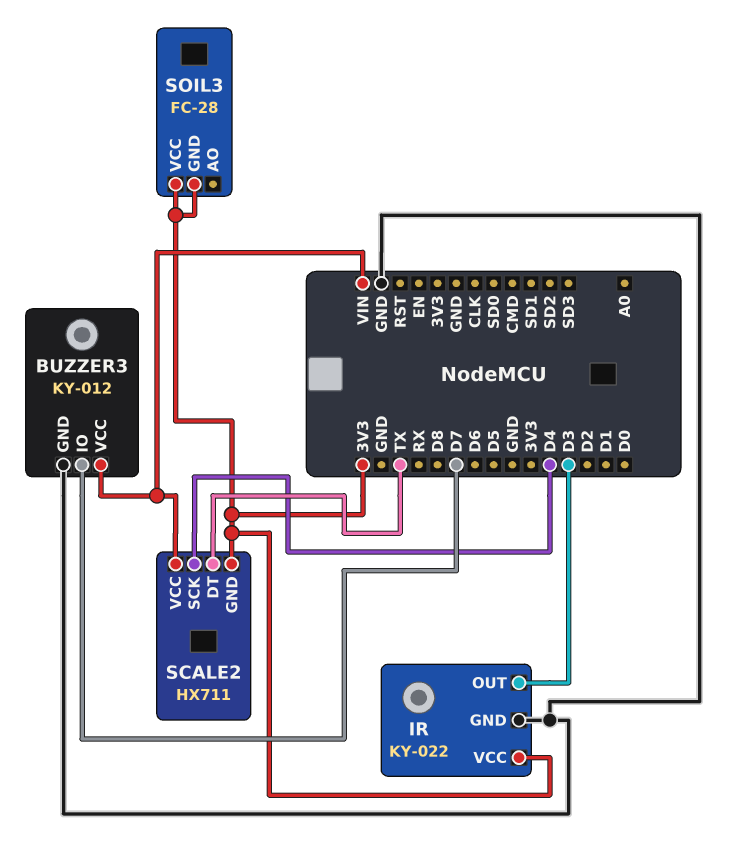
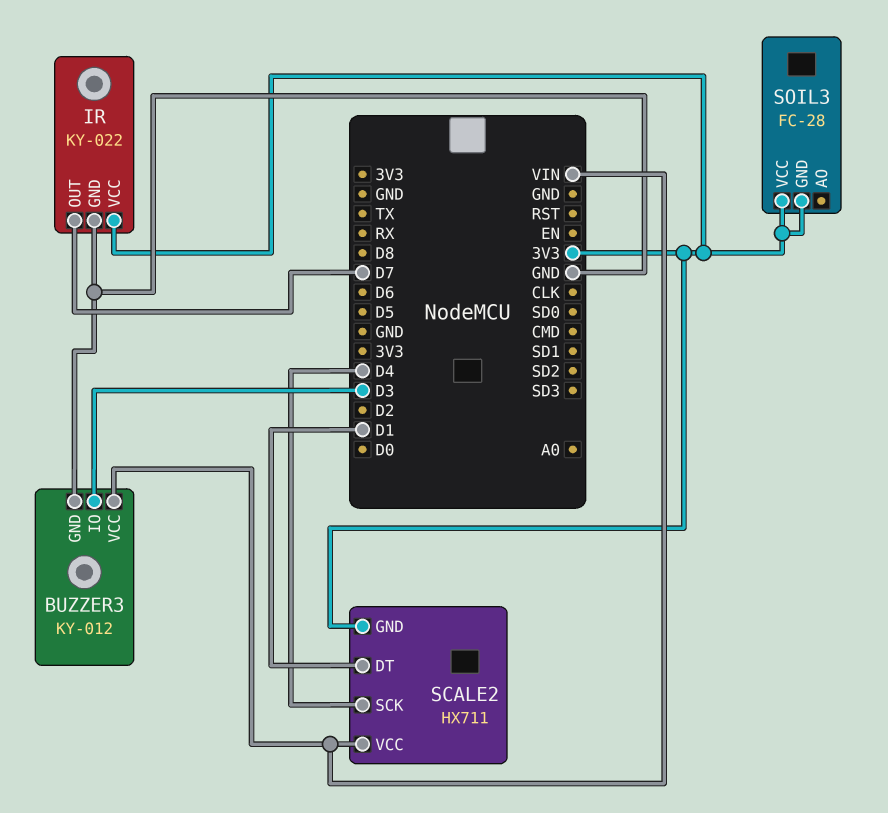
BUZZER3 pin IO: D7 -> D3
IR pin OUT: D3 -> D7
SCALE2 pin DT: TX -> D1

